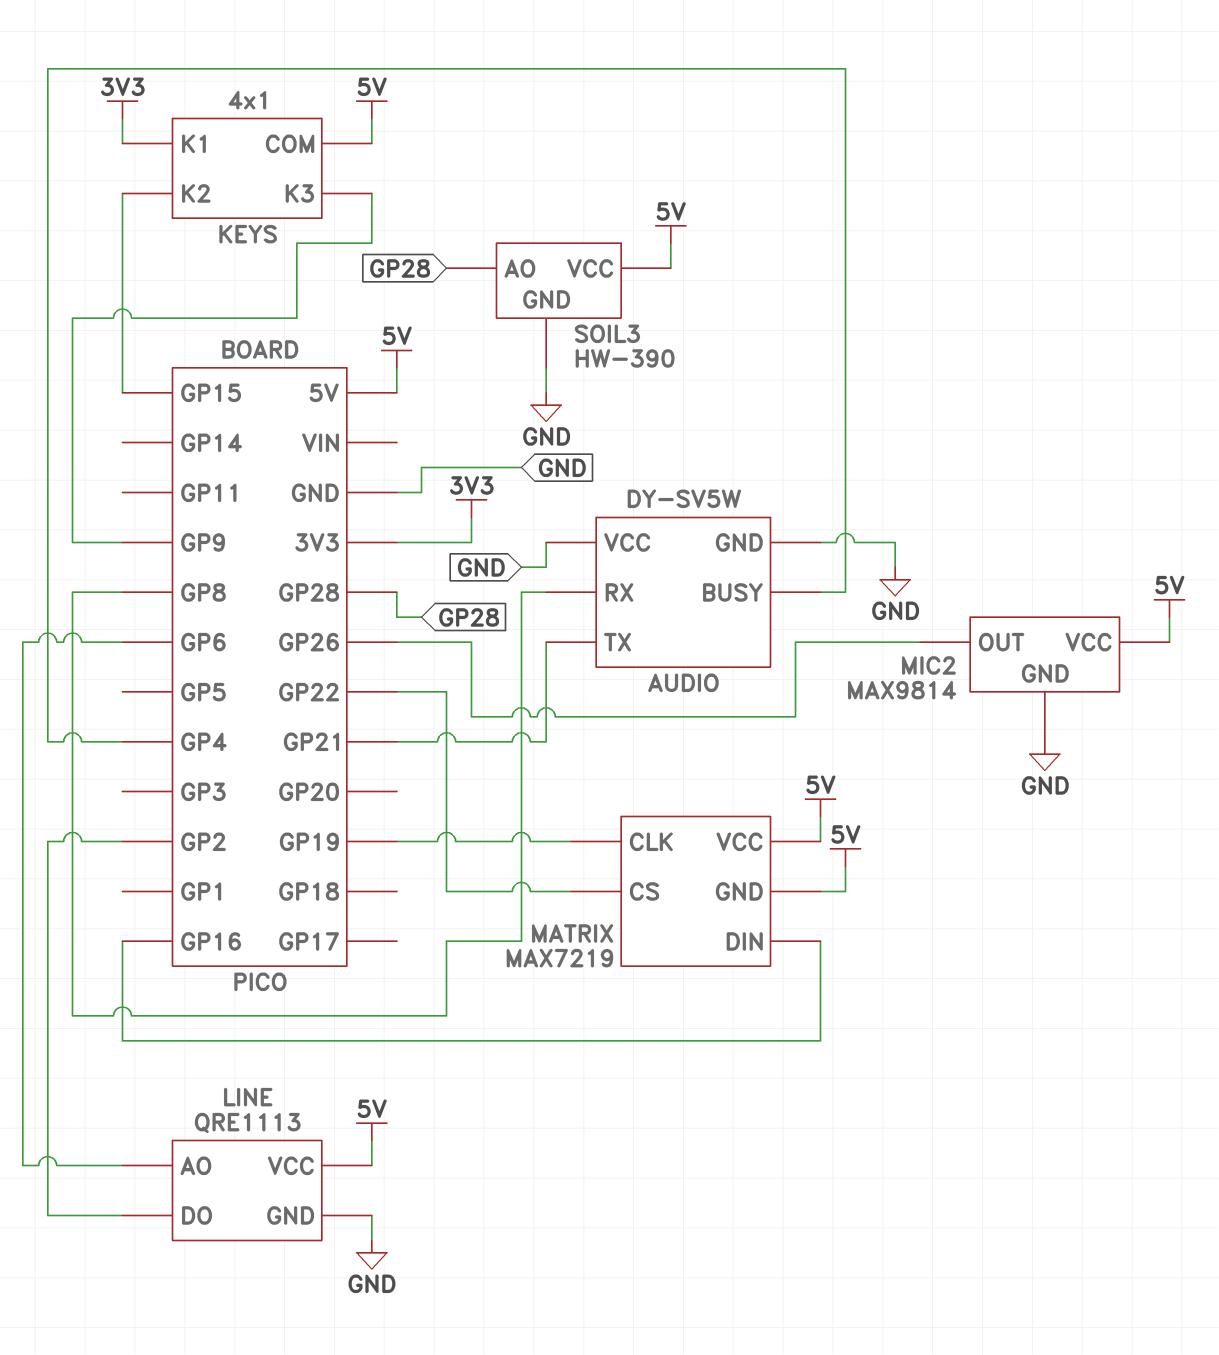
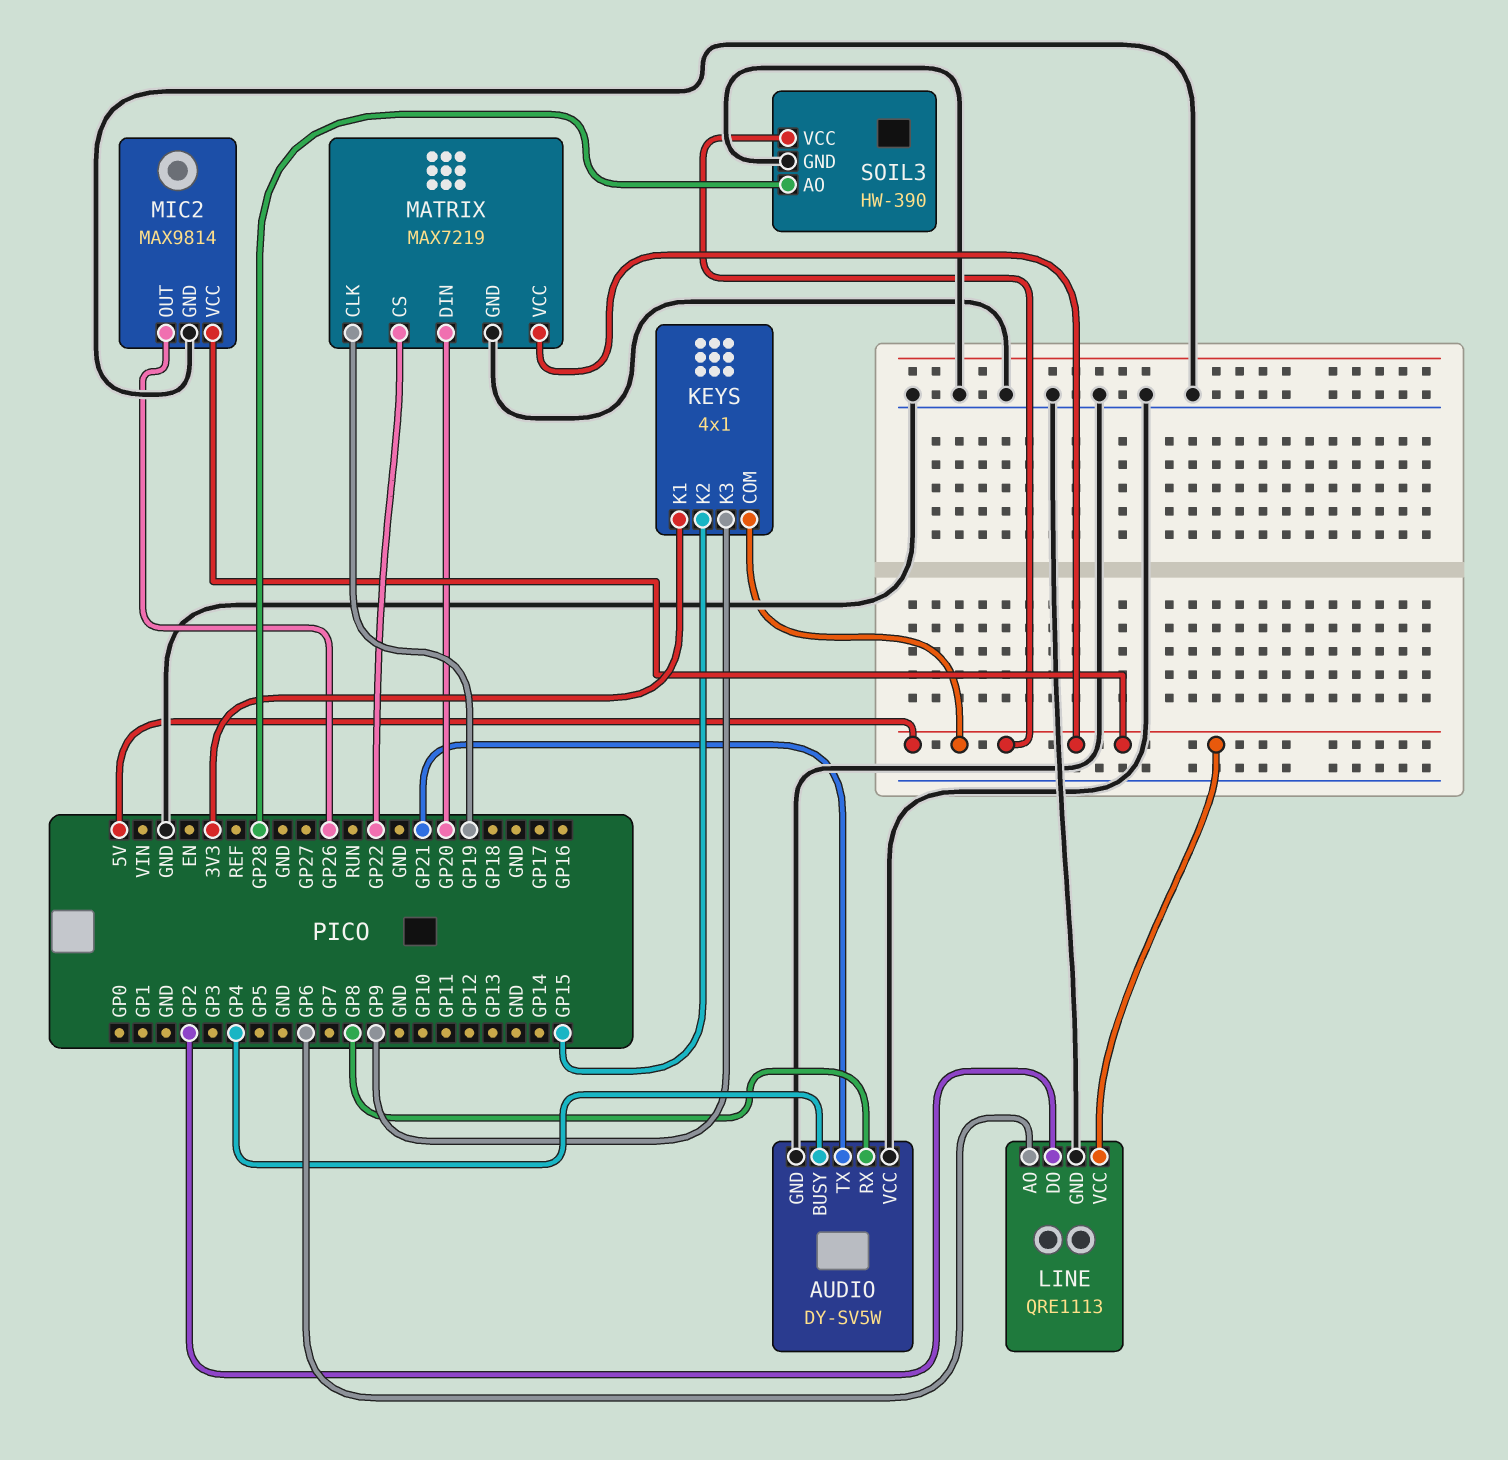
MATRIX pin DIN: GP16 -> GP20
MATRIX pin GND: 5V -> GND

